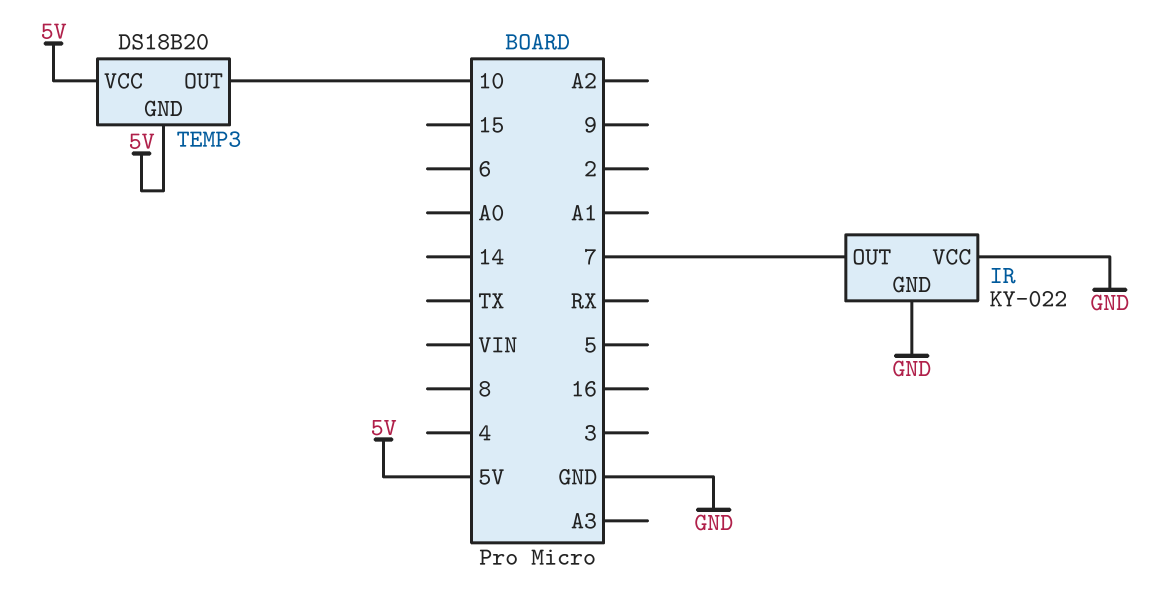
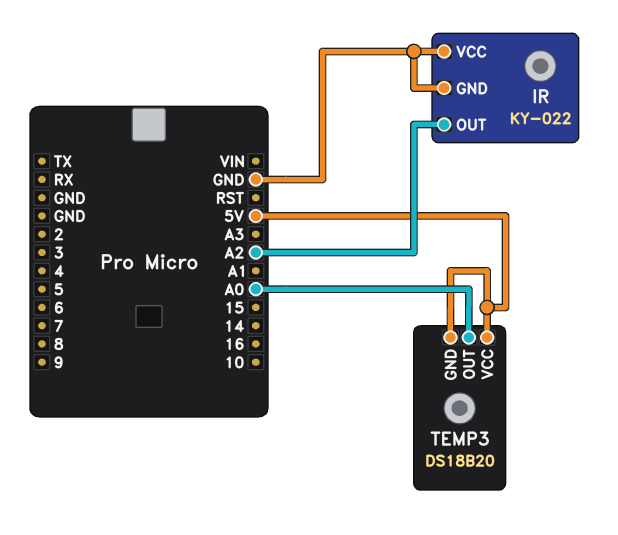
IR pin OUT: 7 -> A2
TEMP3 pin OUT: 10 -> A0

